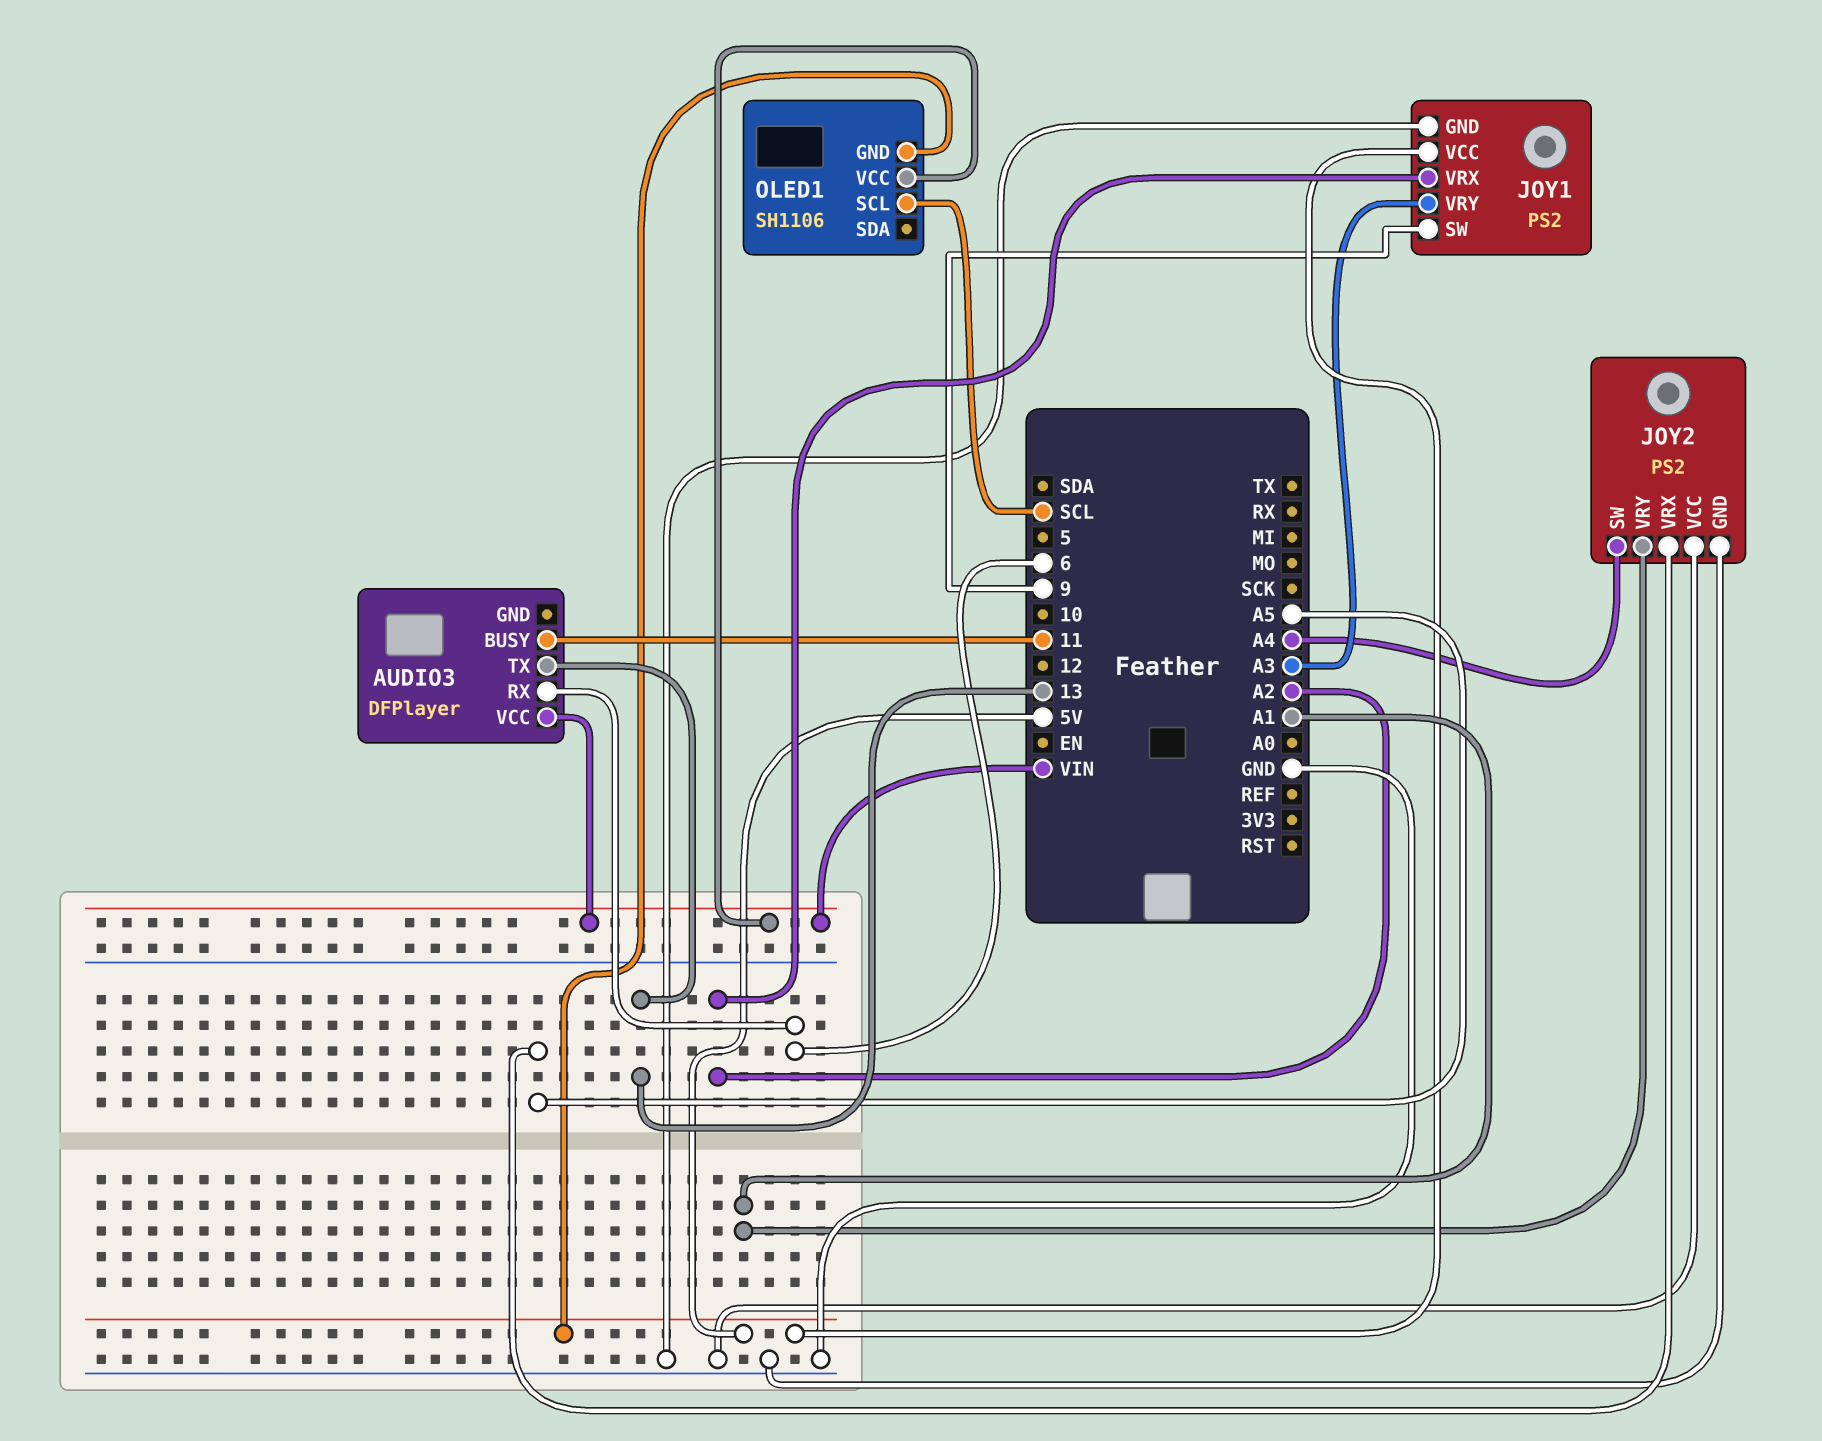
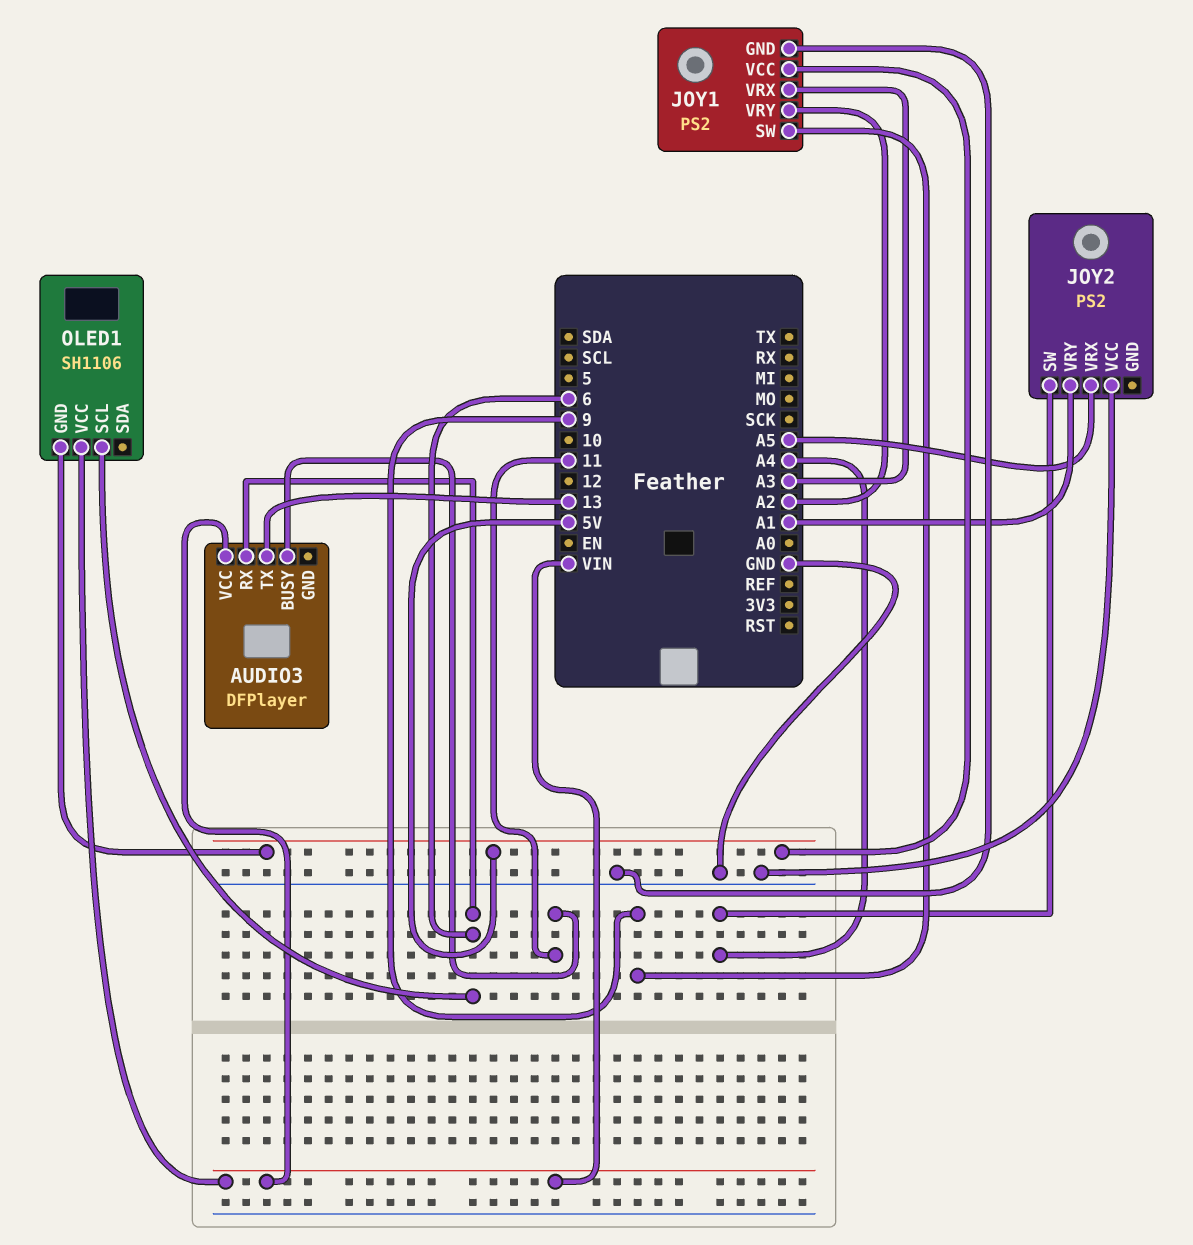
JOY1 pin VRX: A2 -> A3
JOY1 pin VRY: A3 -> A2
JOY2 pin GND: GND -> none
OLED1 pin SCL: SCL -> 6

